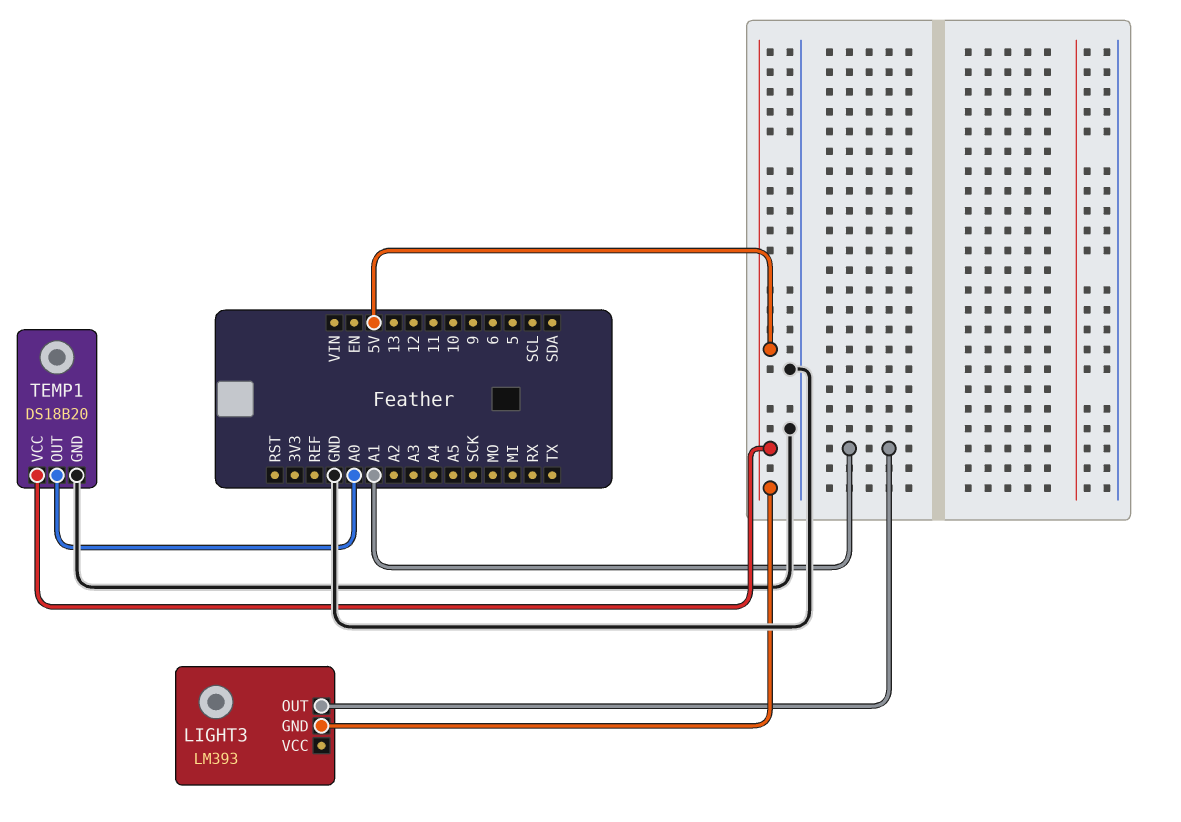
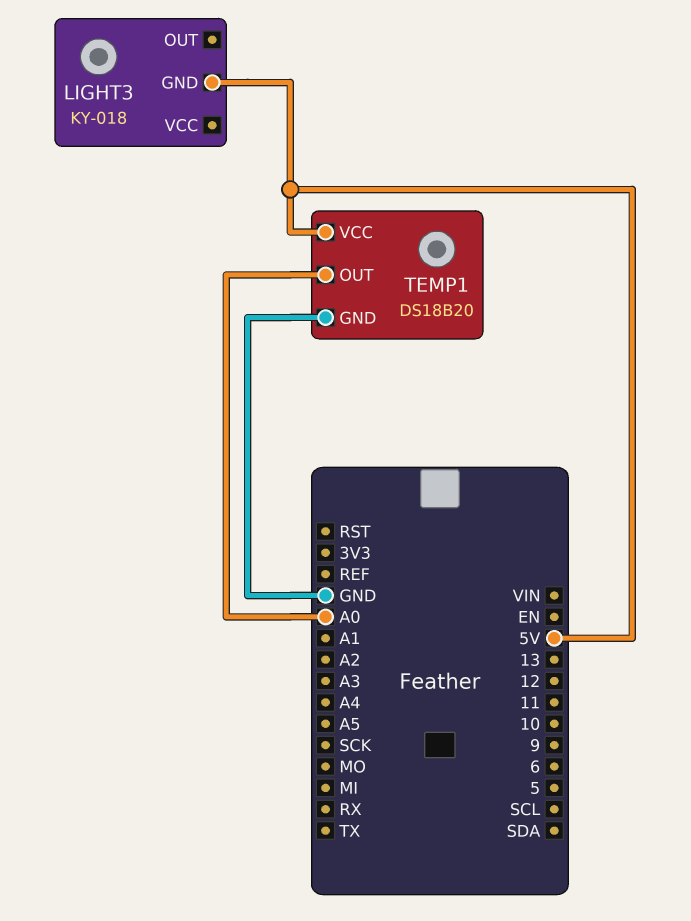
LIGHT3: LM393 -> KY-018
LIGHT3 pin OUT: A1 -> none

